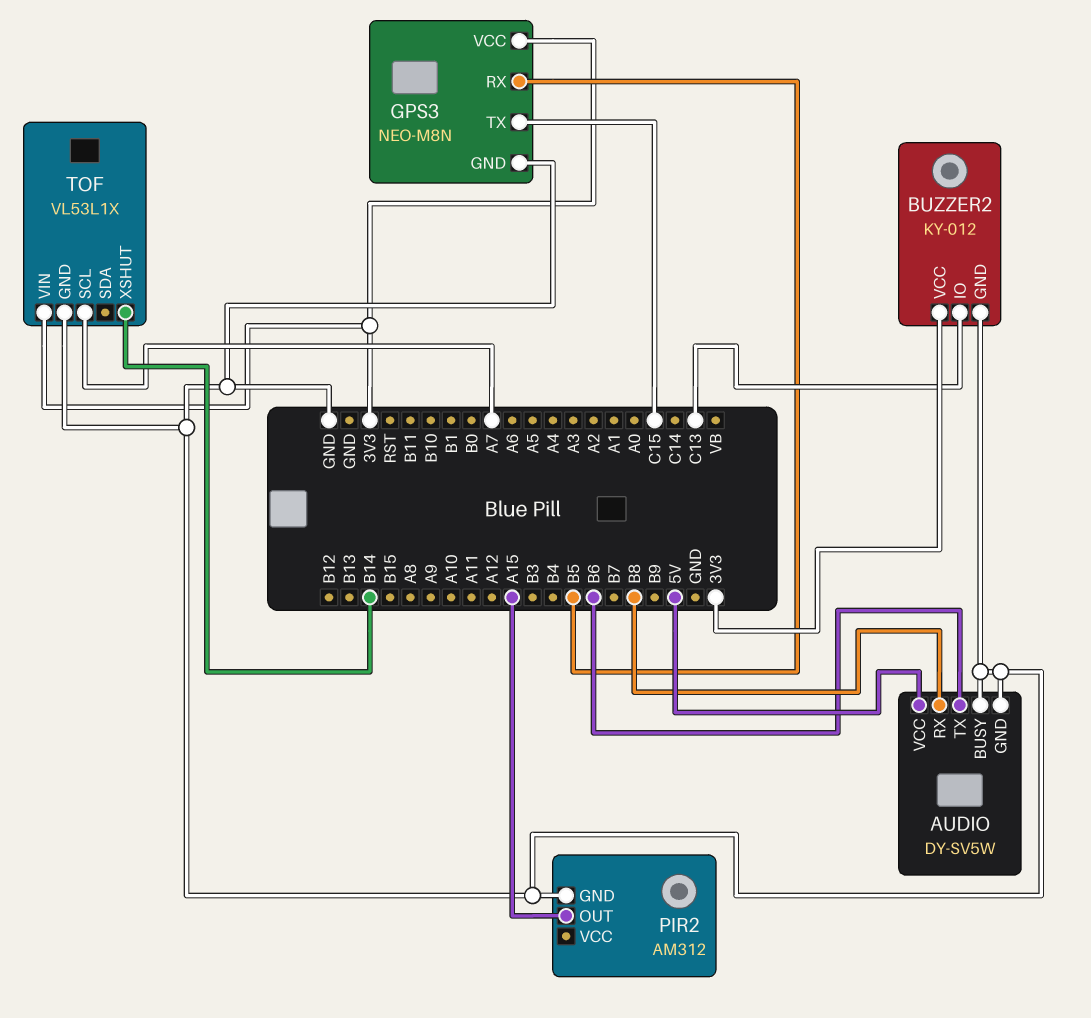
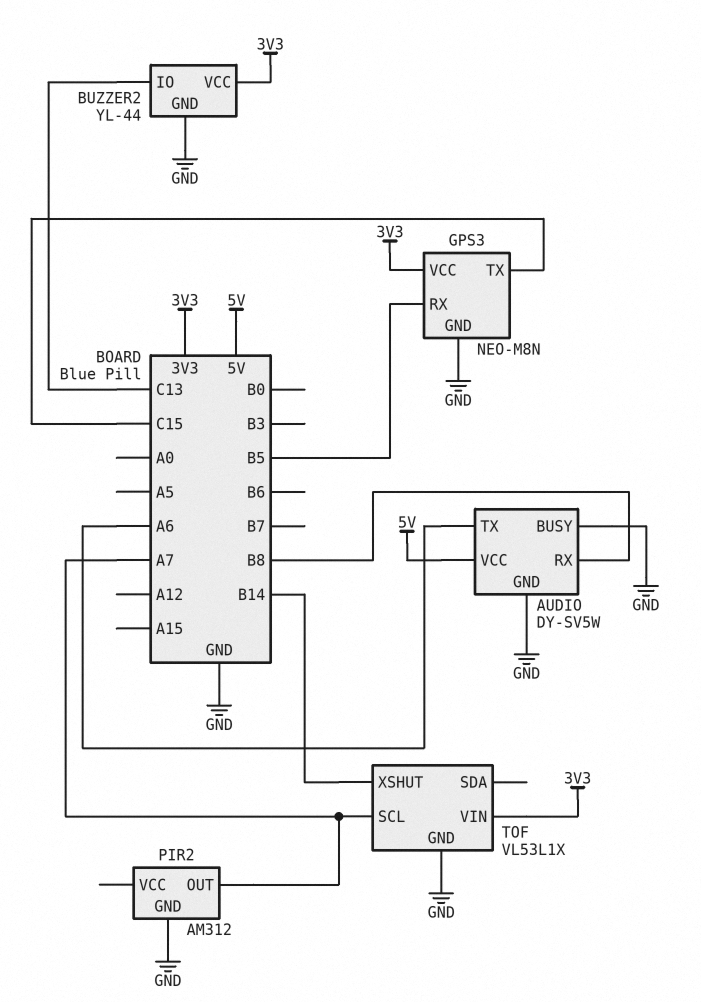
AUDIO pin TX: B6 -> A6
BUZZER2: KY-012 -> YL-44
PIR2 pin OUT: A15 -> A7

